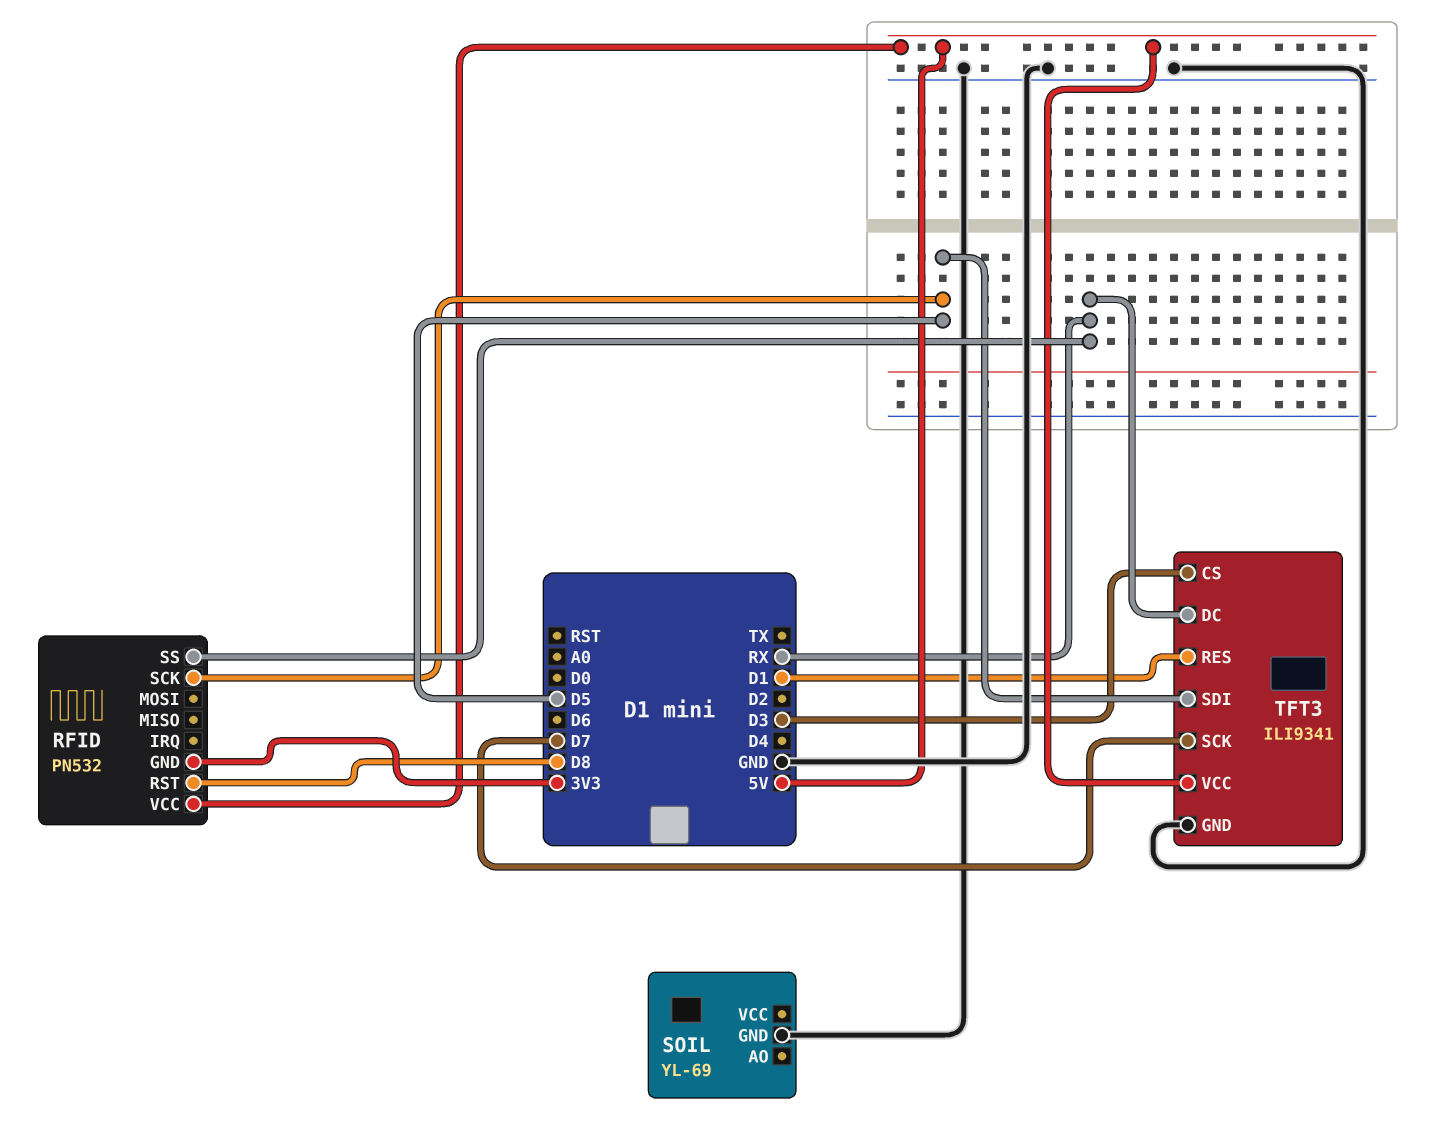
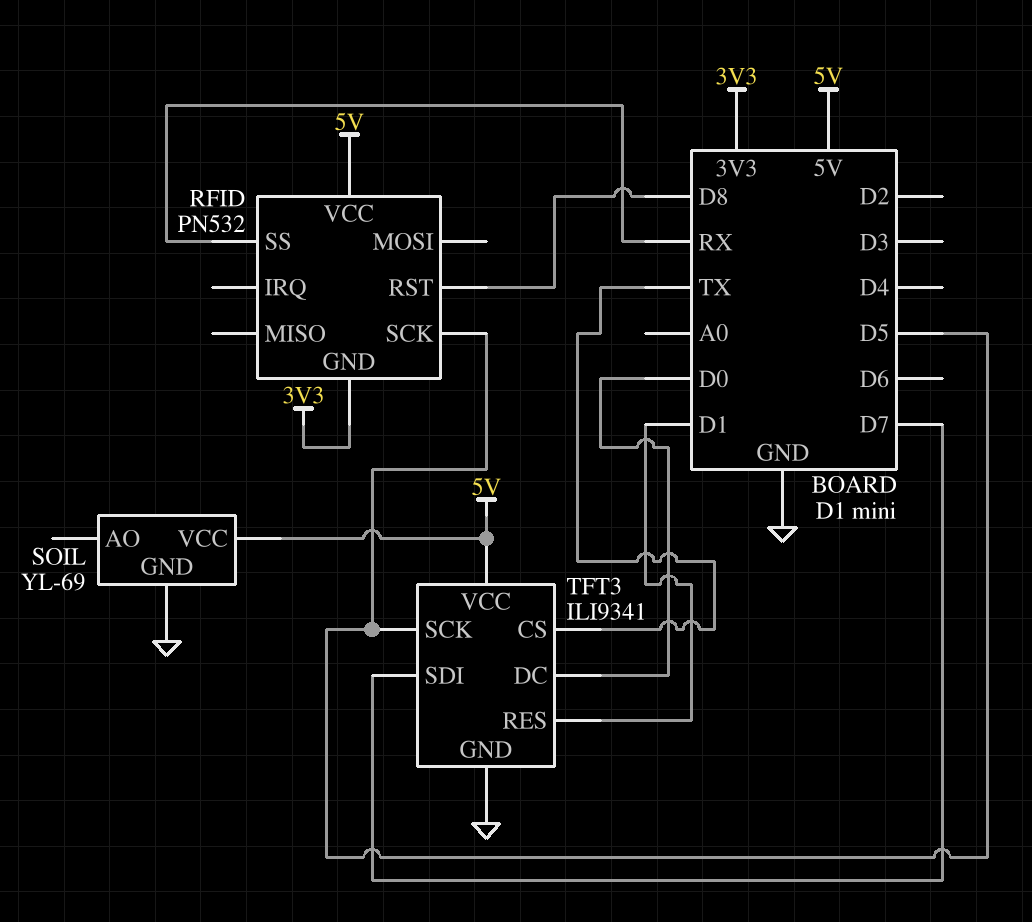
SOIL pin VCC: none -> 5V
TFT3 pin CS: D3 -> TX
TFT3 pin DC: RX -> D0
TFT3 pin SCK: D7 -> D5
TFT3 pin SDI: D5 -> D7

